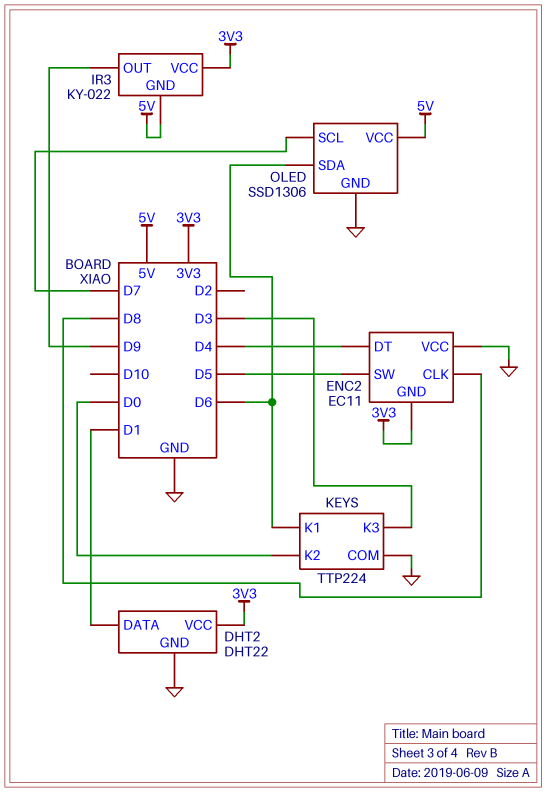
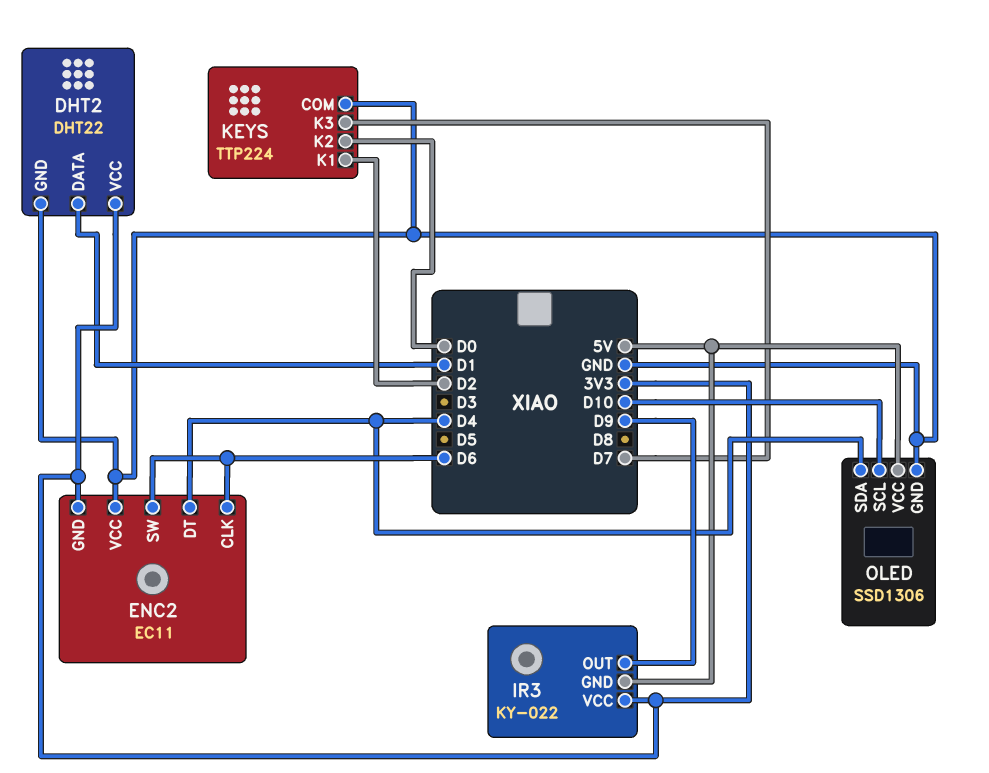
ENC2 pin CLK: D8 -> D6
ENC2 pin SW: D5 -> D6
KEYS pin K1: D6 -> D2
KEYS pin K3: D3 -> D7
OLED pin SCL: D7 -> D10
OLED pin SDA: D6 -> D4

